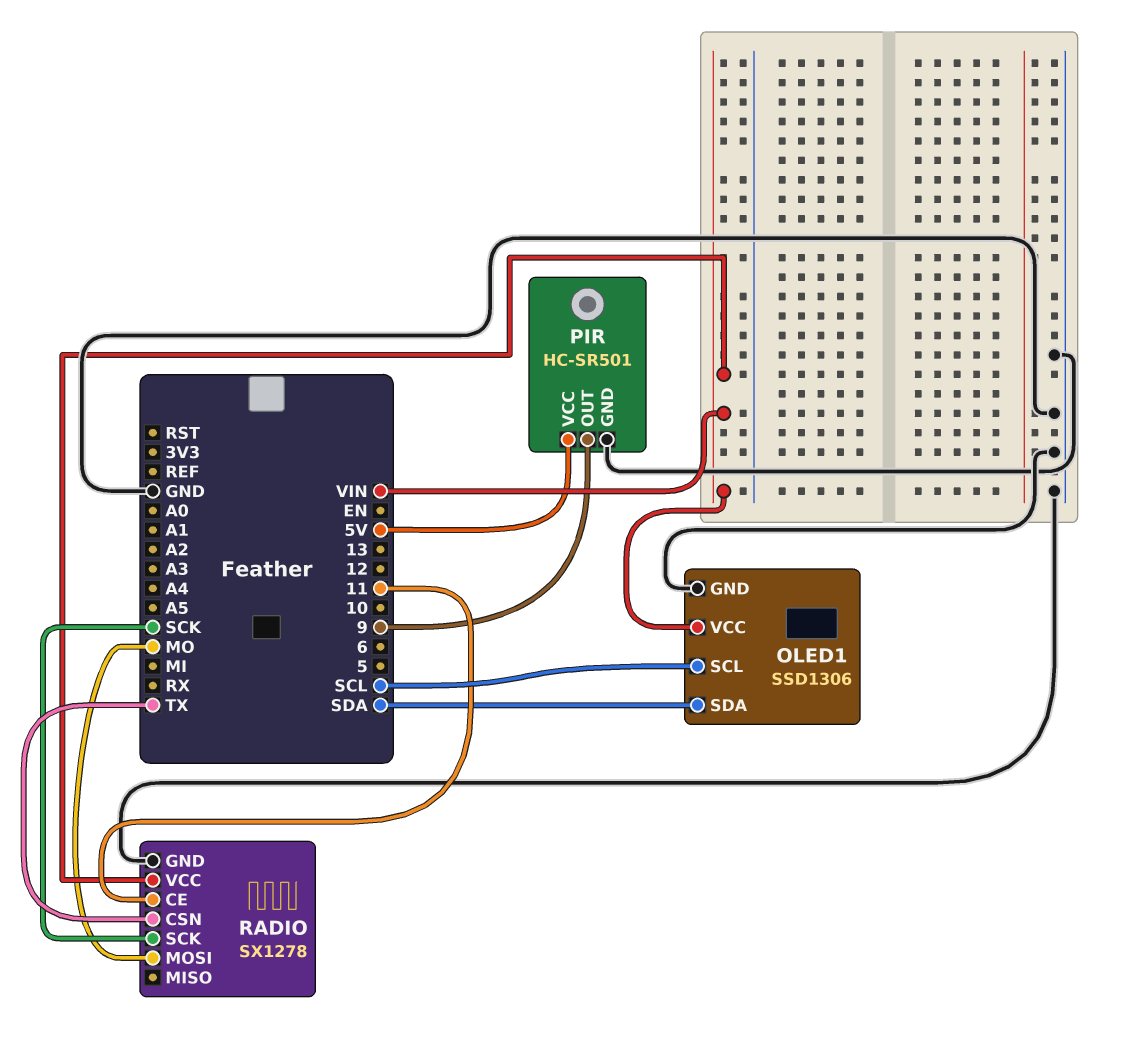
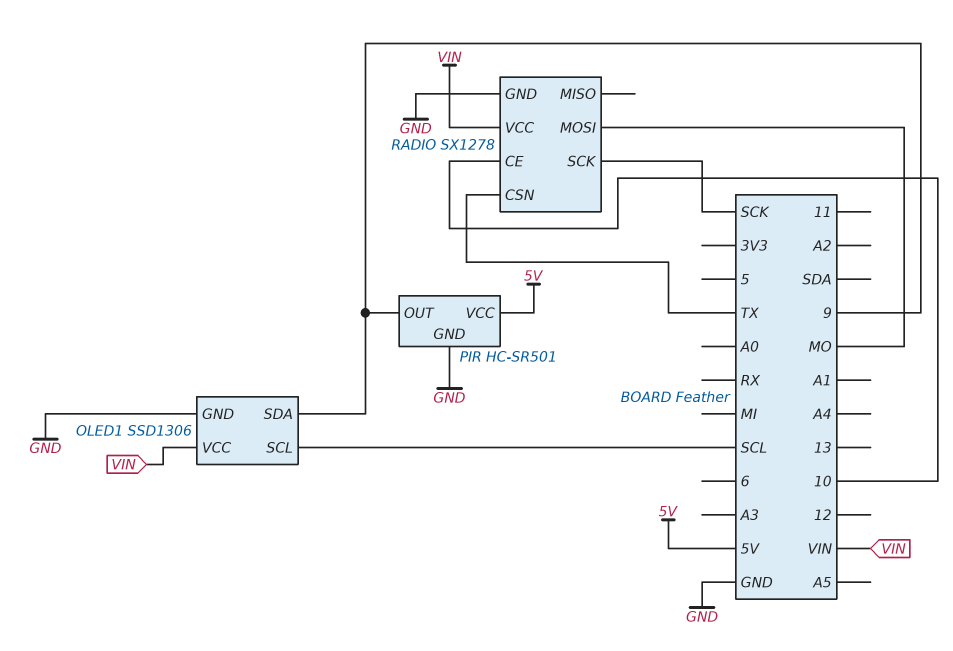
OLED1 pin SDA: SDA -> 9
RADIO pin CE: 11 -> 10

